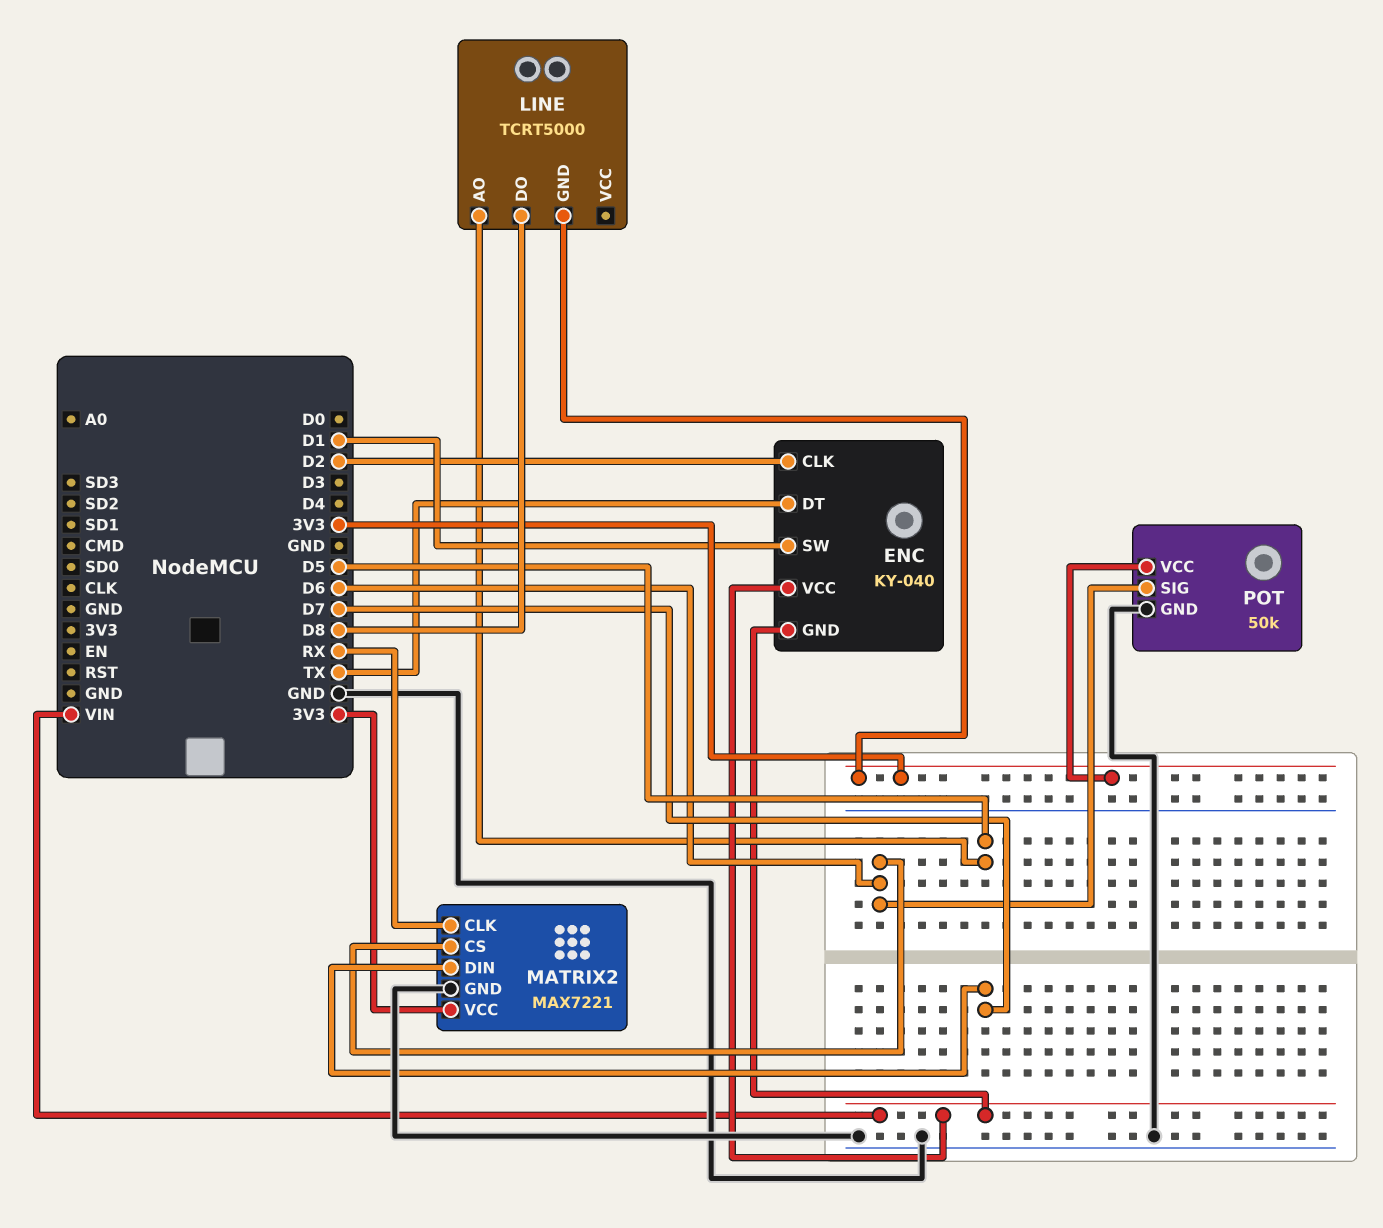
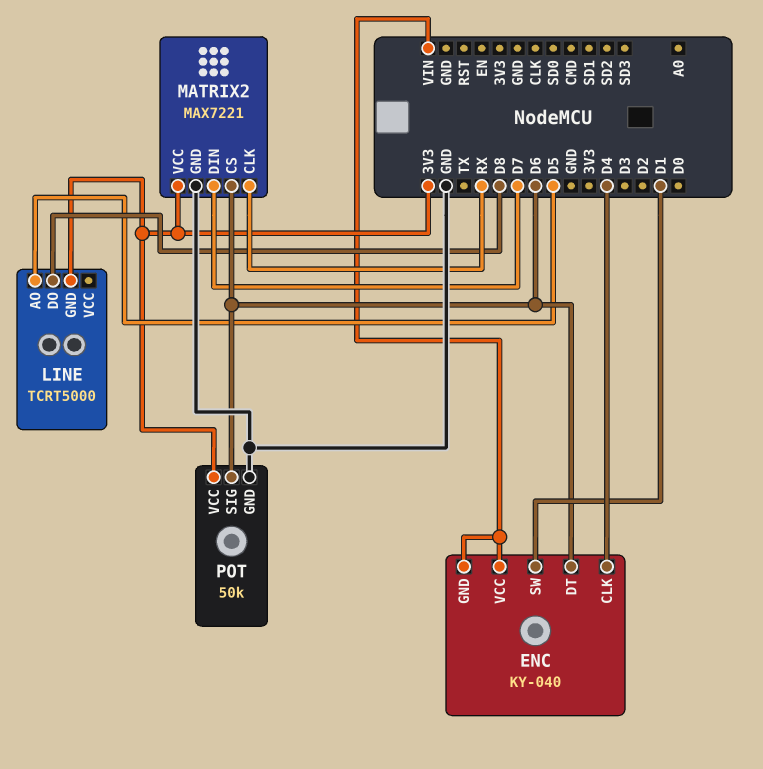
ENC pin CLK: D2 -> D4
ENC pin DT: TX -> D6

